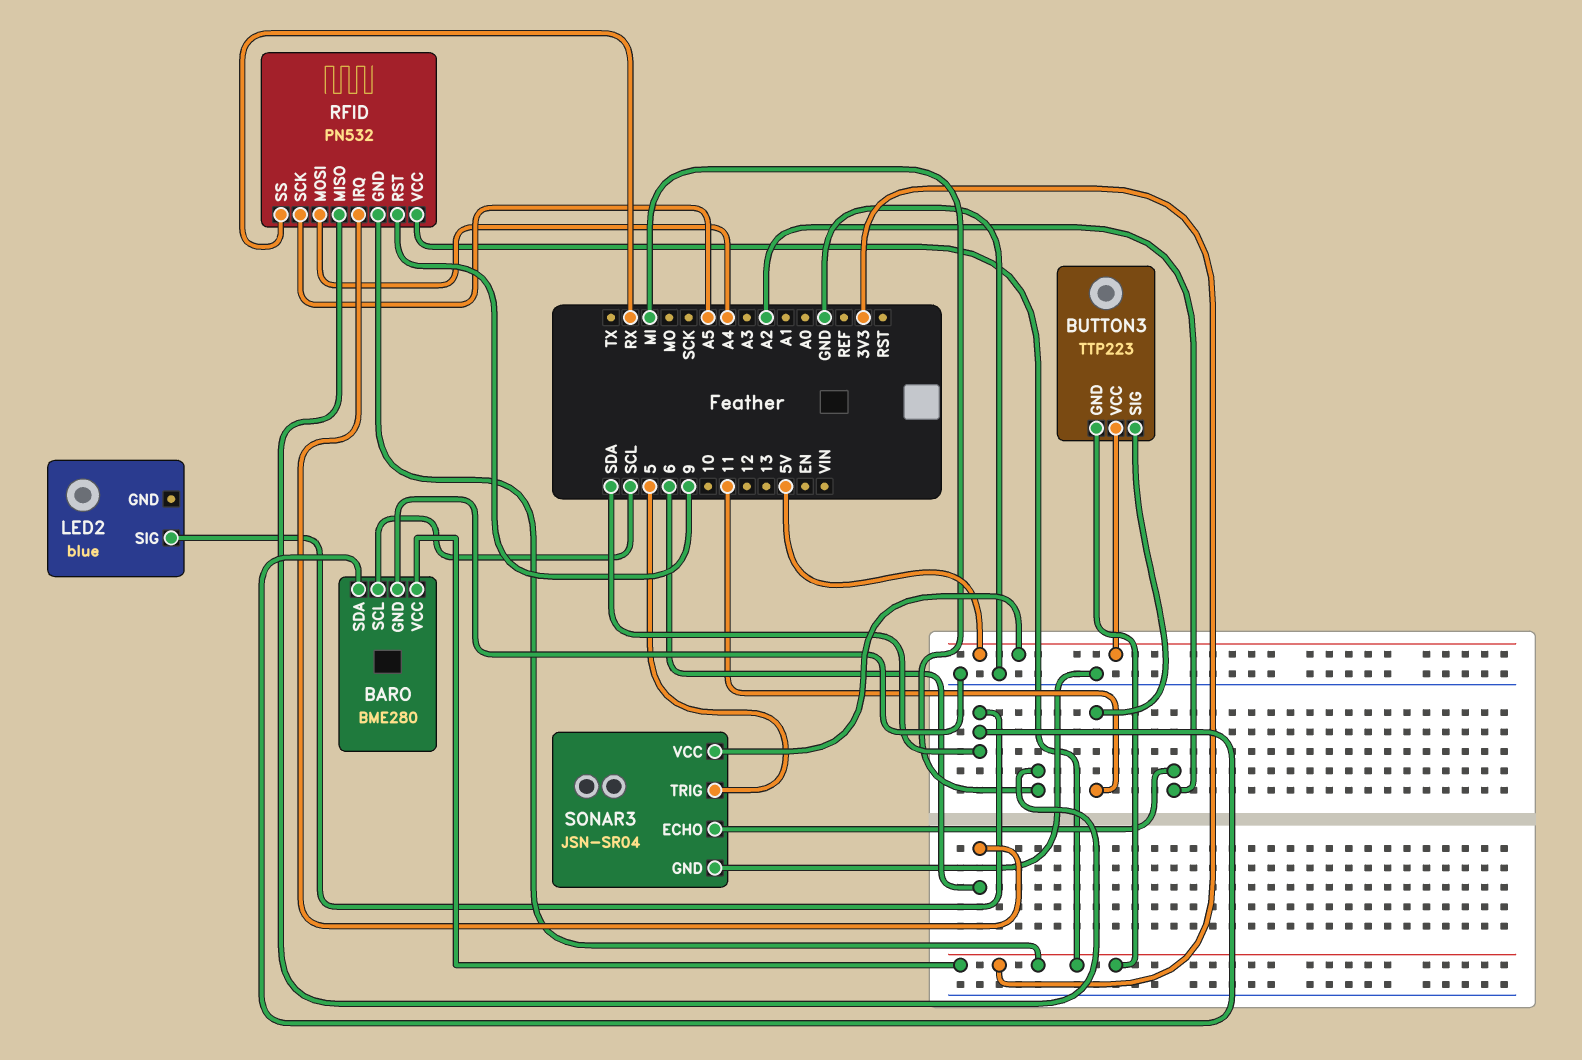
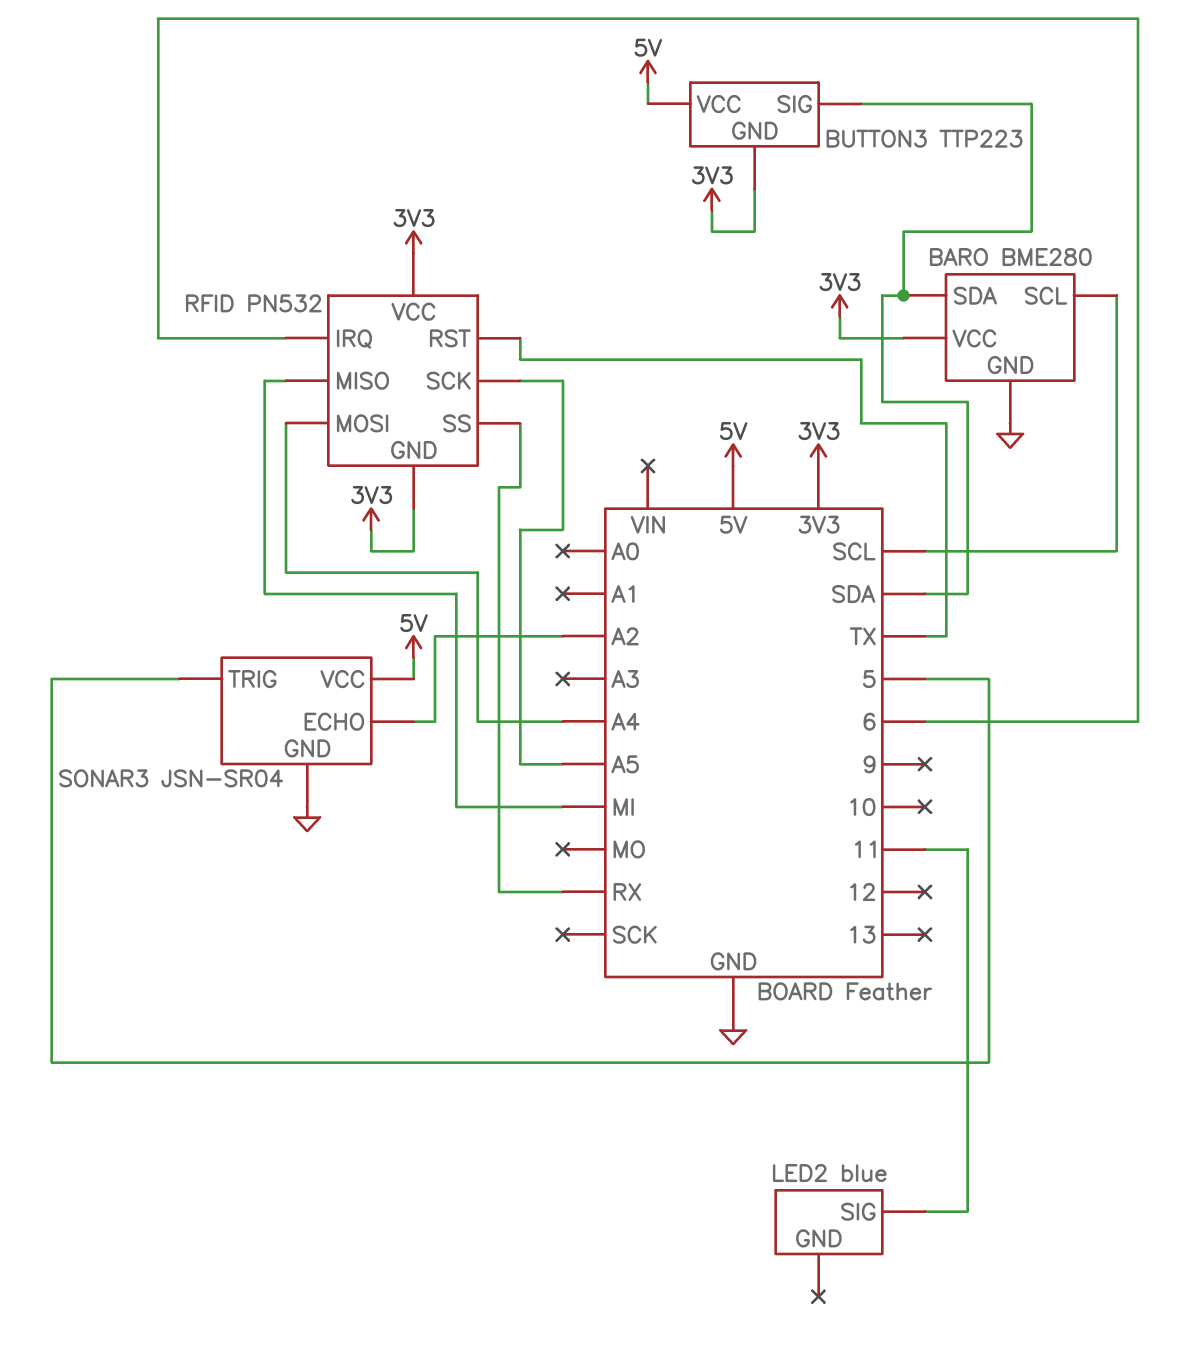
BUTTON3 pin SIG: 11 -> SDA
LED2 pin SIG: SDA -> 11
RFID pin RST: 9 -> TX

